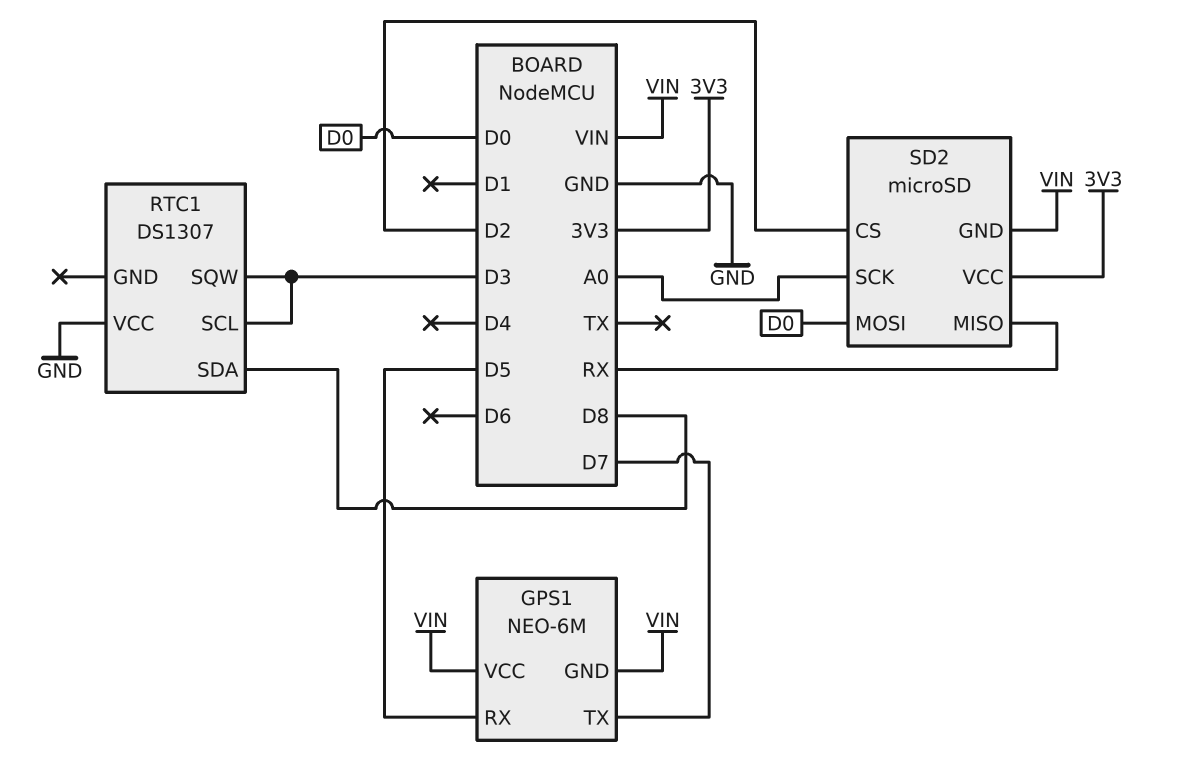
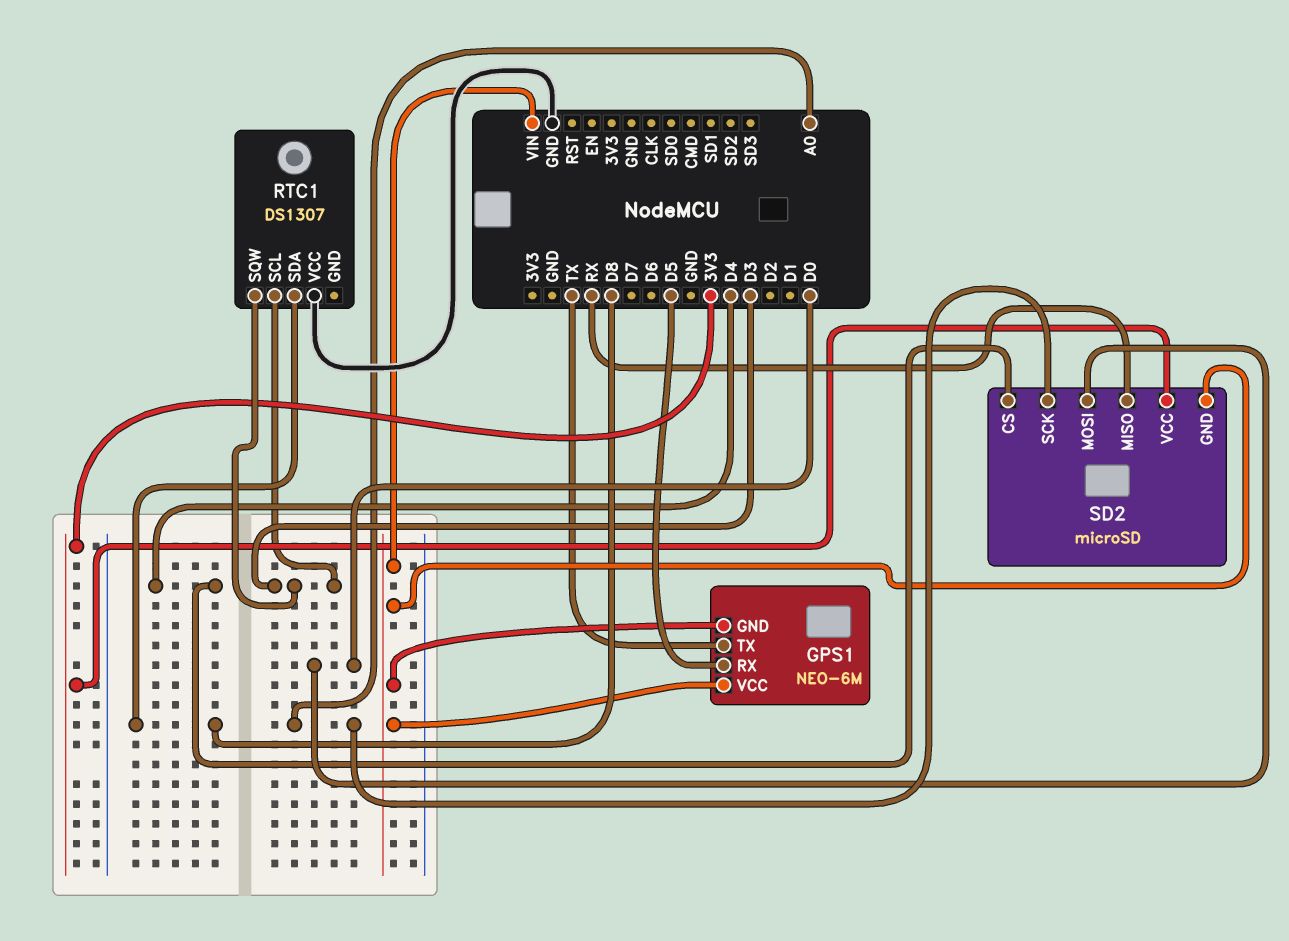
GPS1 pin TX: D7 -> TX
SD2 pin CS: D2 -> D4

